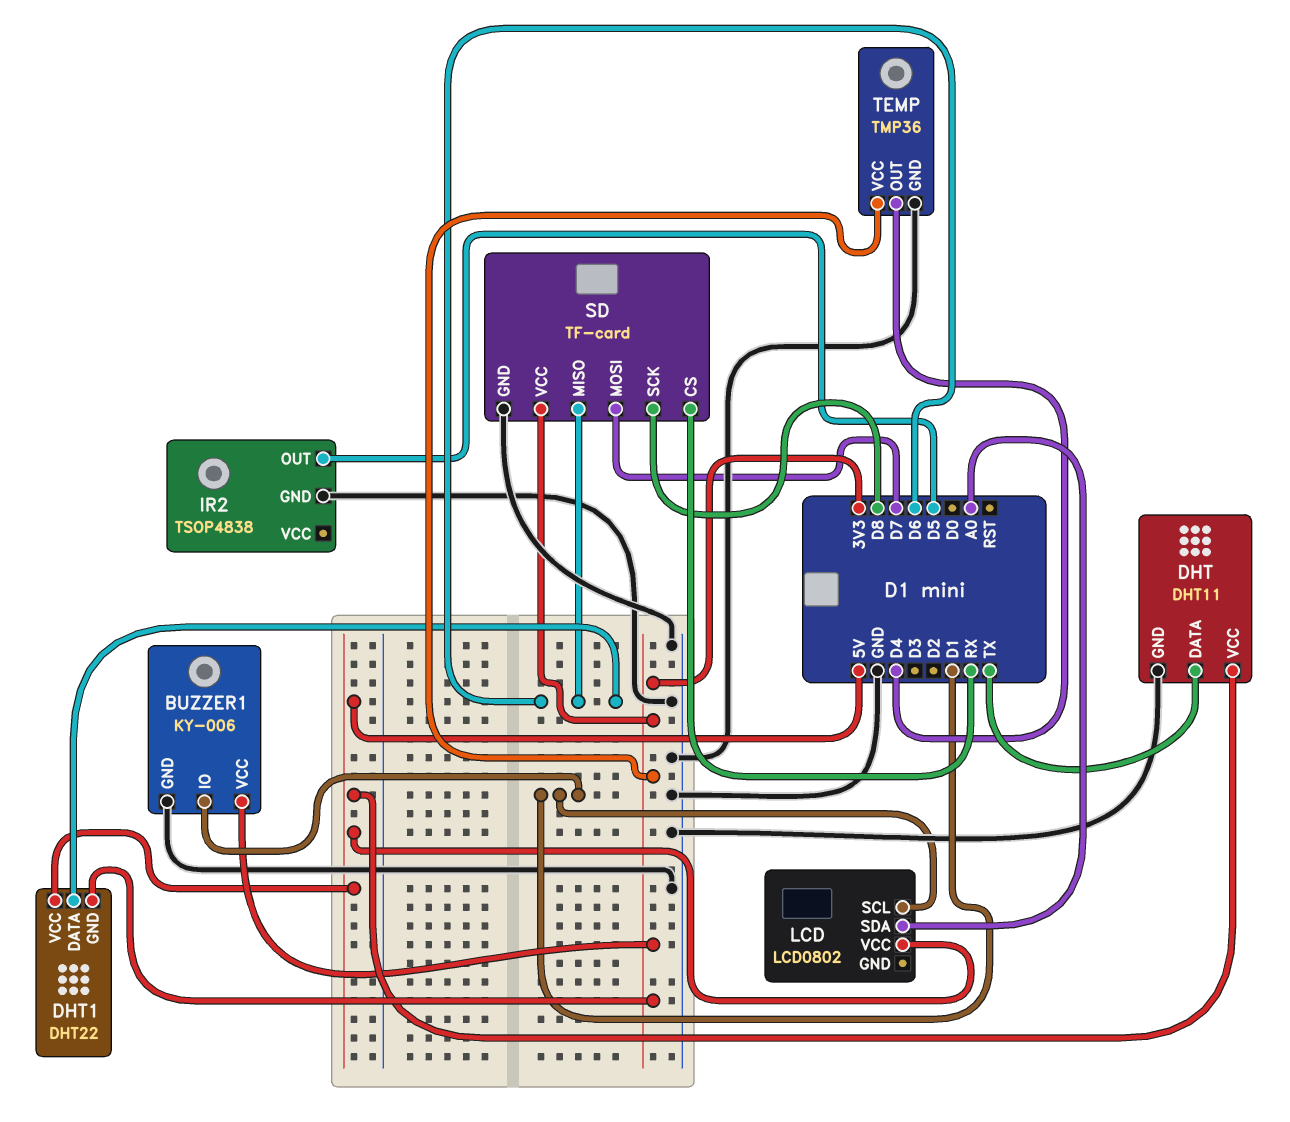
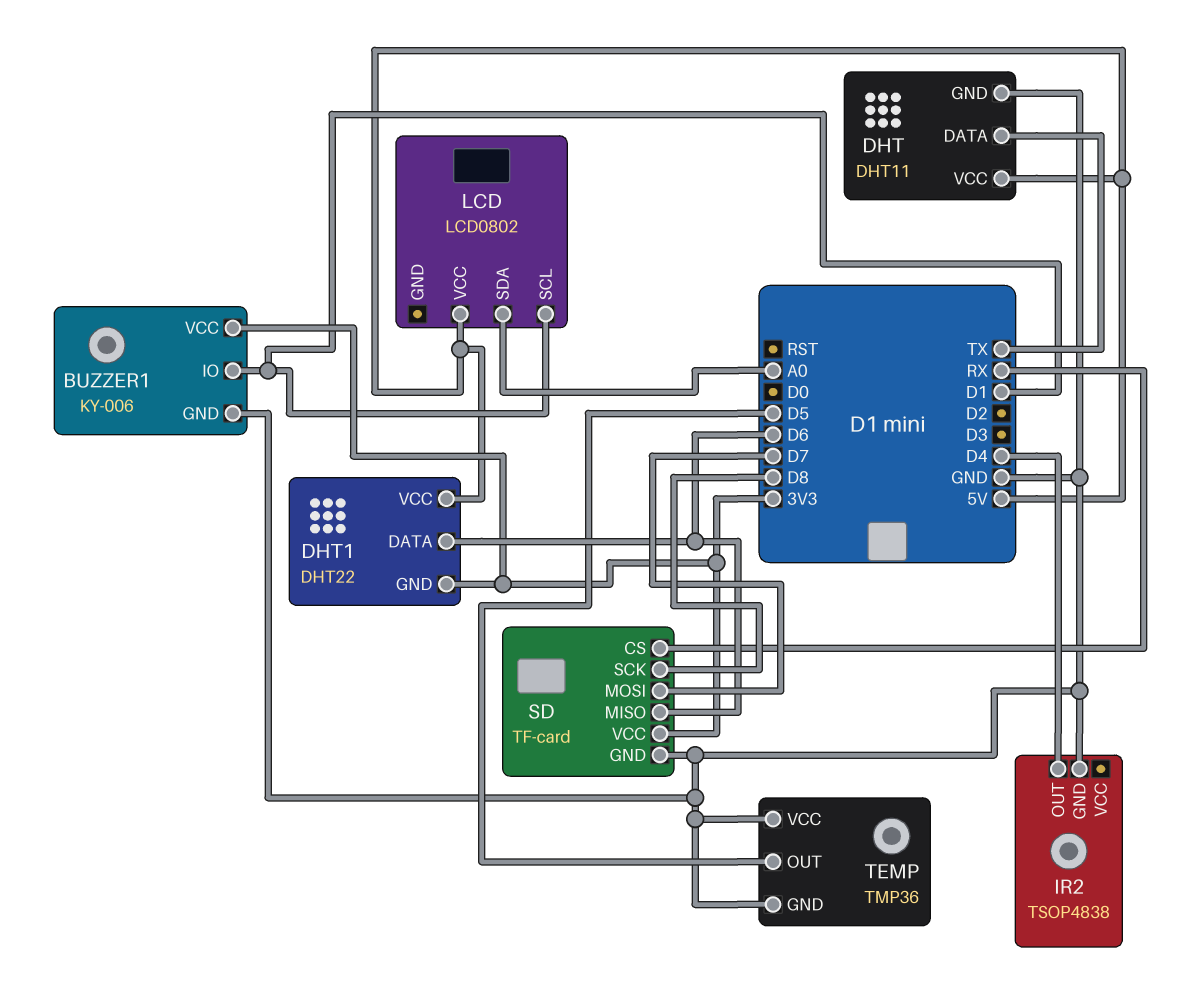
IR2 pin OUT: D5 -> D4
TEMP pin OUT: D4 -> D5
TEMP pin VCC: 3V3 -> GND

